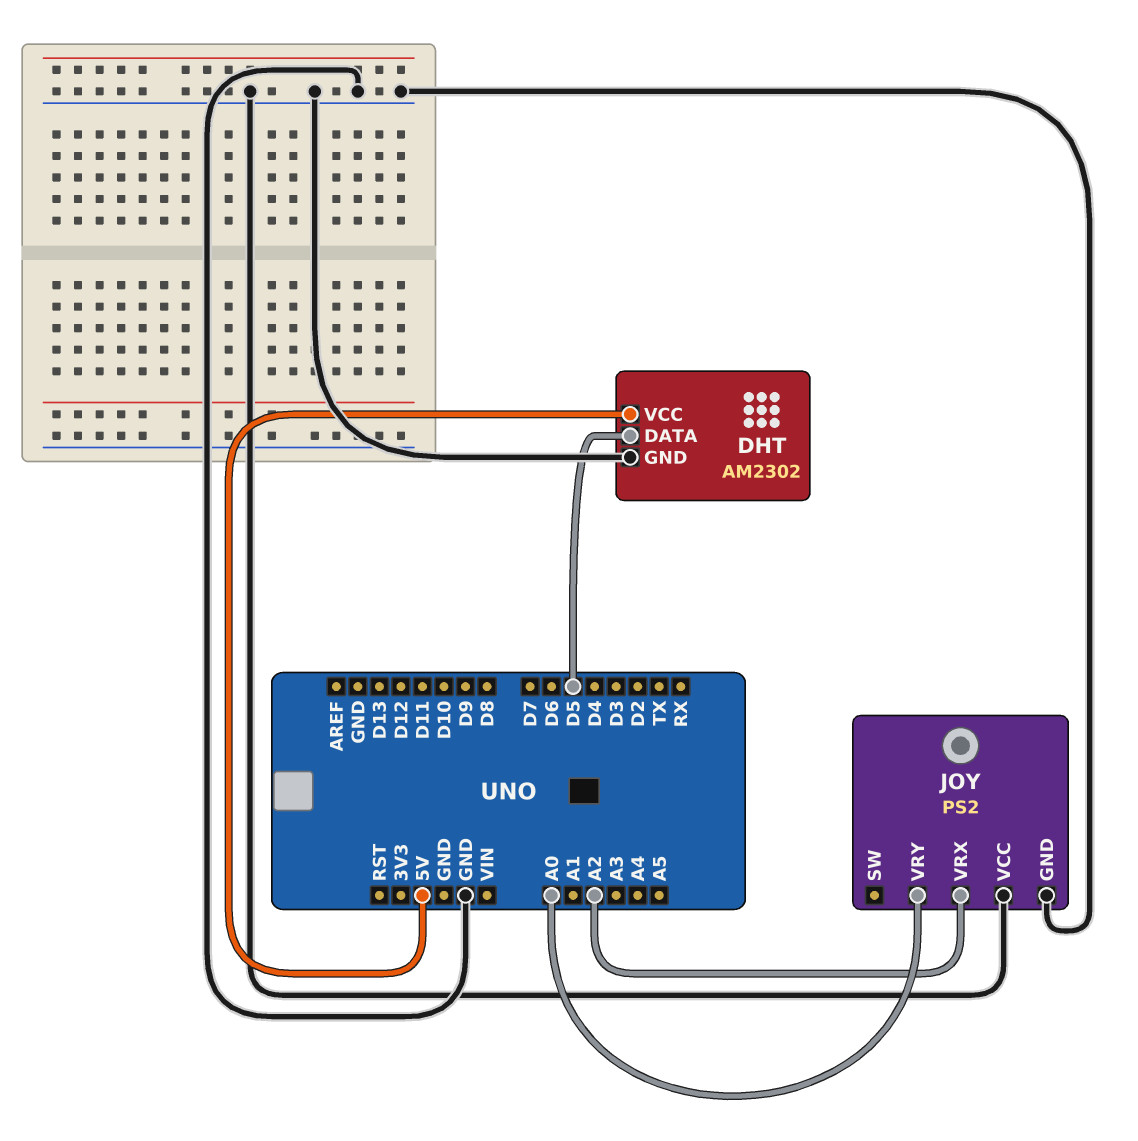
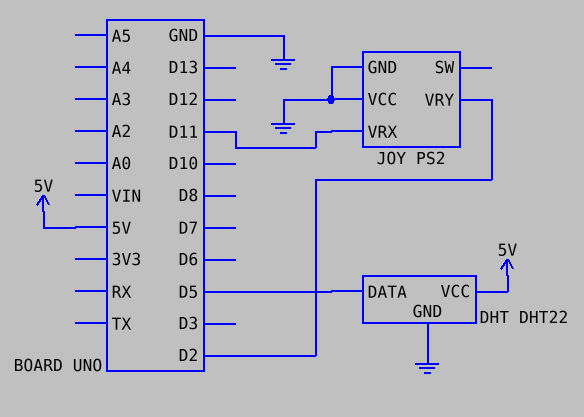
DHT: AM2302 -> DHT22
JOY pin VRX: A2 -> D11
JOY pin VRY: A0 -> D2

